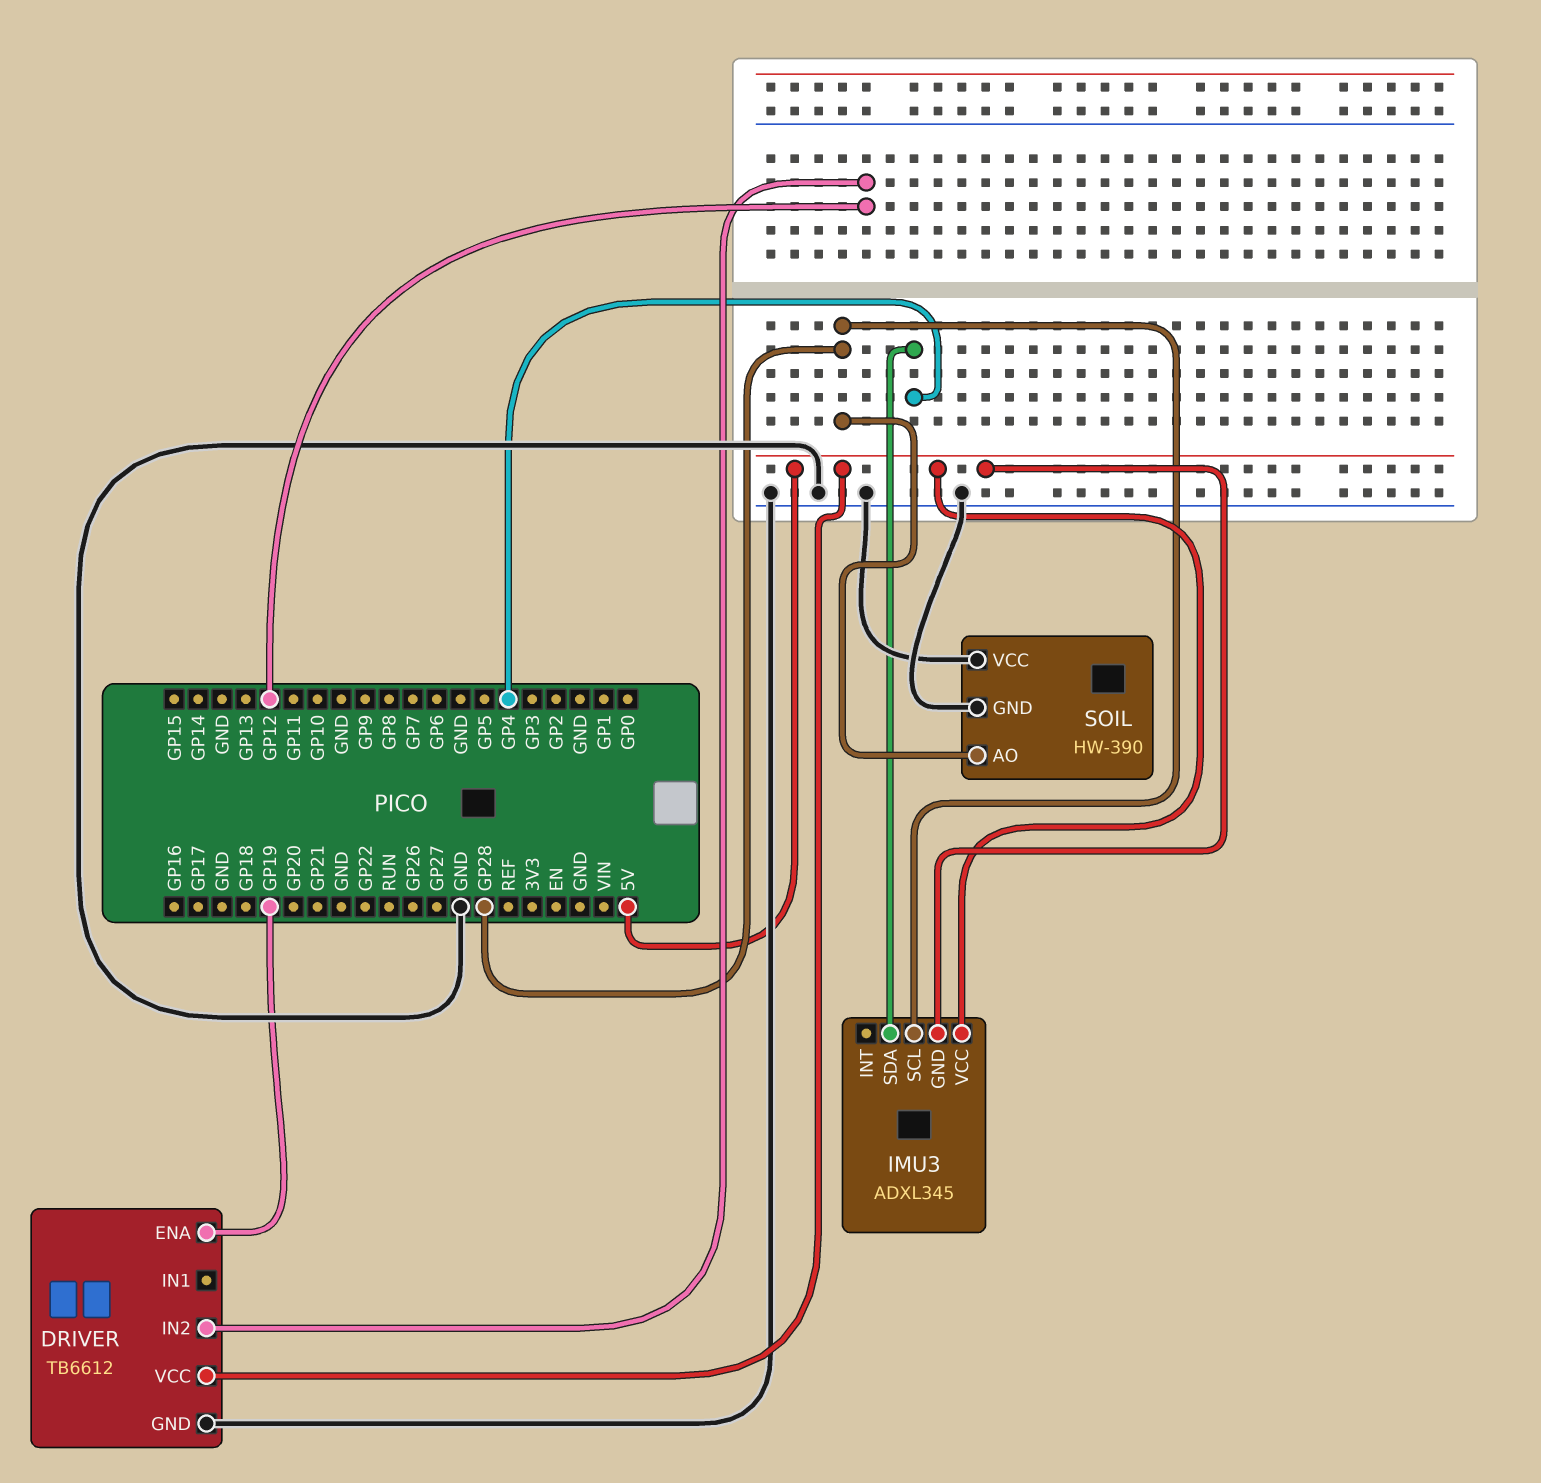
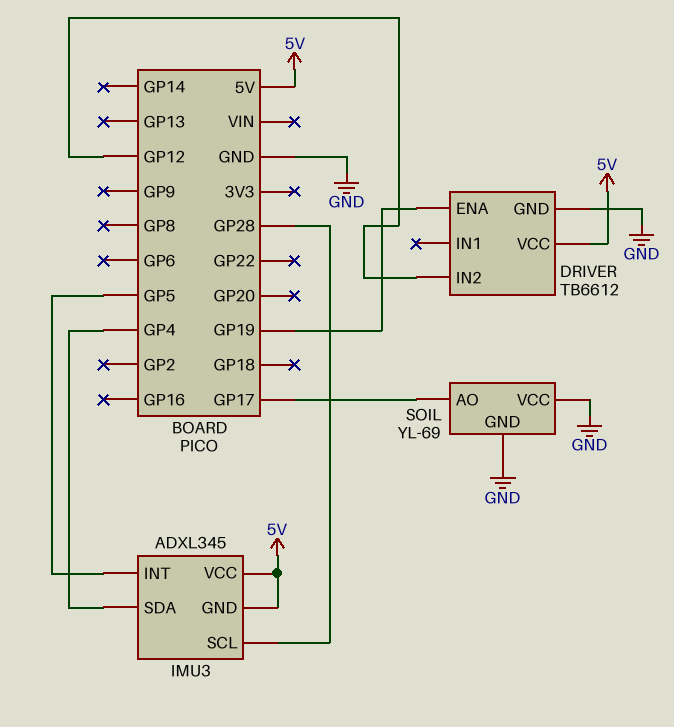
IMU3 pin INT: none -> GP5
SOIL: HW-390 -> YL-69
SOIL pin AO: GP28 -> GP17

